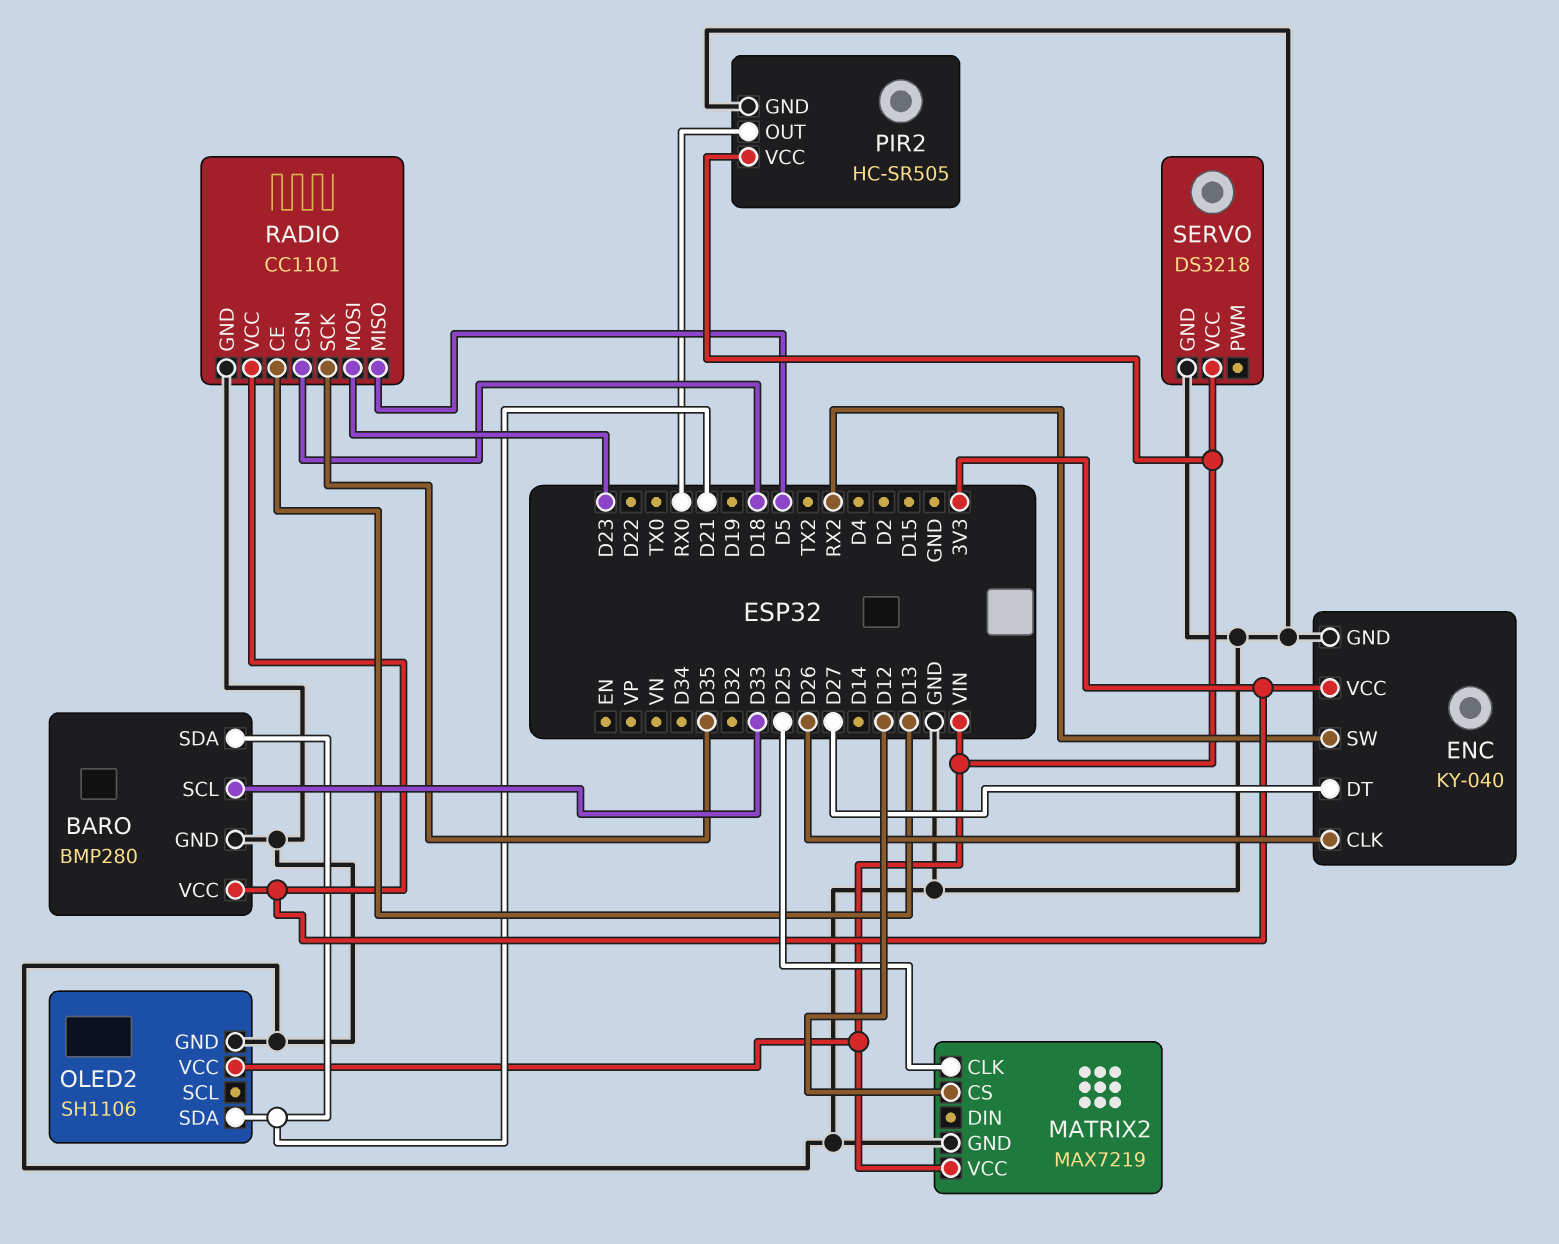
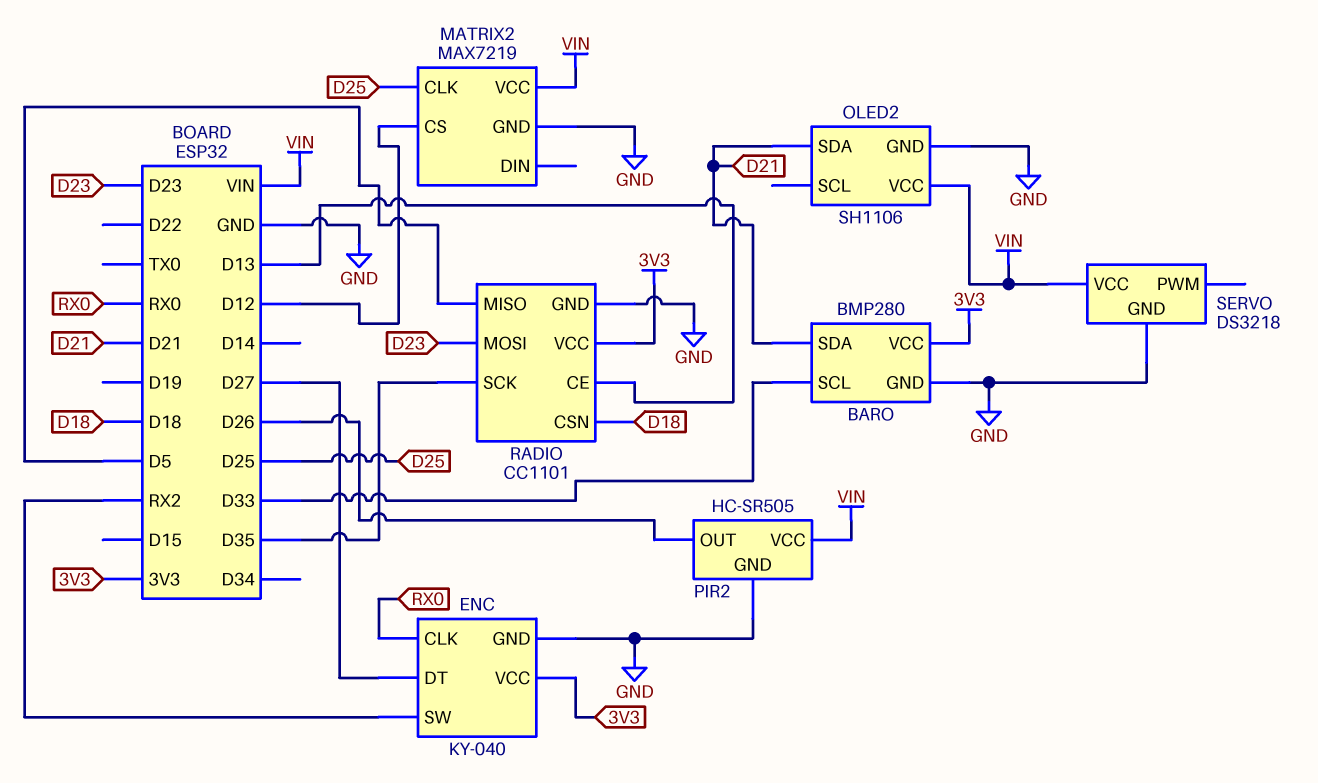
ENC pin CLK: D26 -> RX0
PIR2 pin OUT: RX0 -> D26

